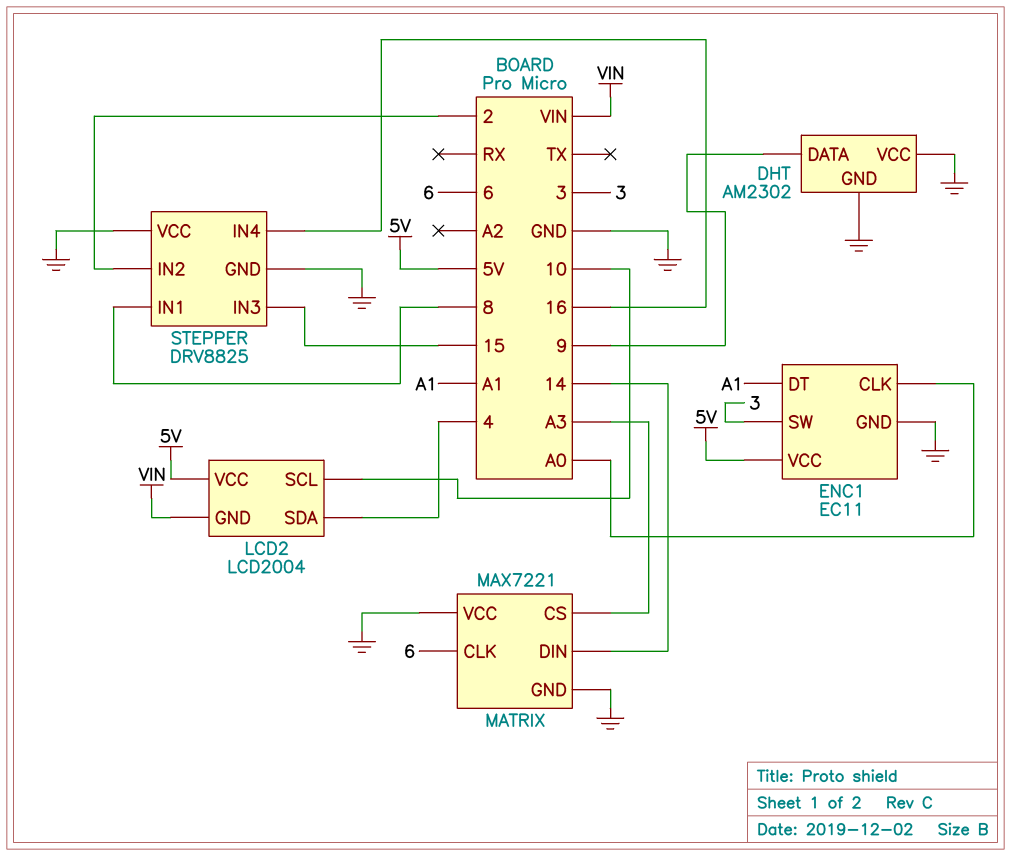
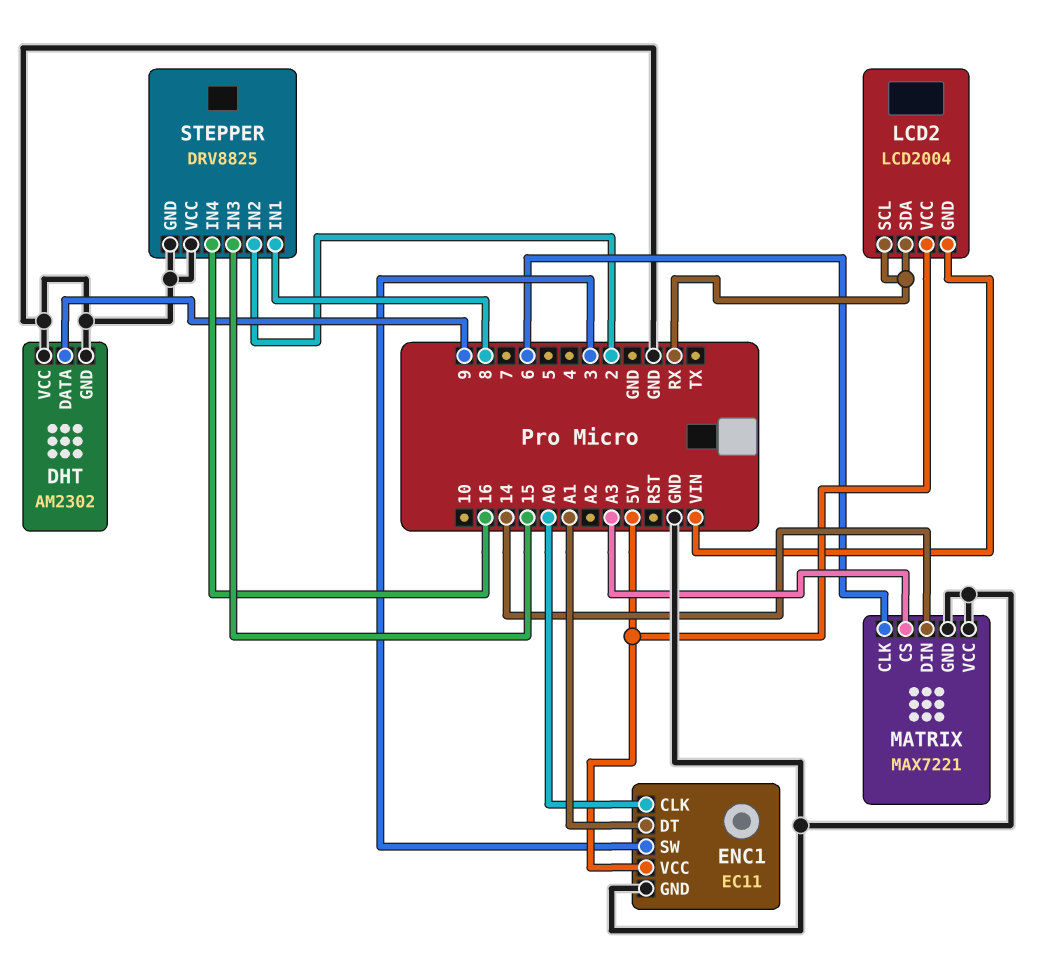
LCD2 pin SCL: 10 -> RX
LCD2 pin SDA: 4 -> RX

